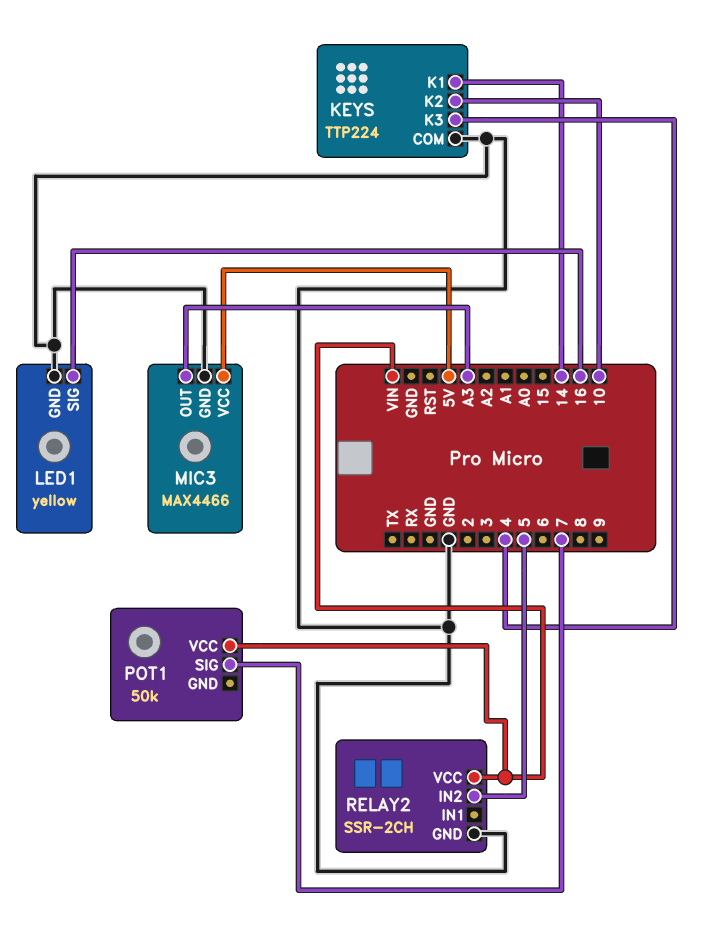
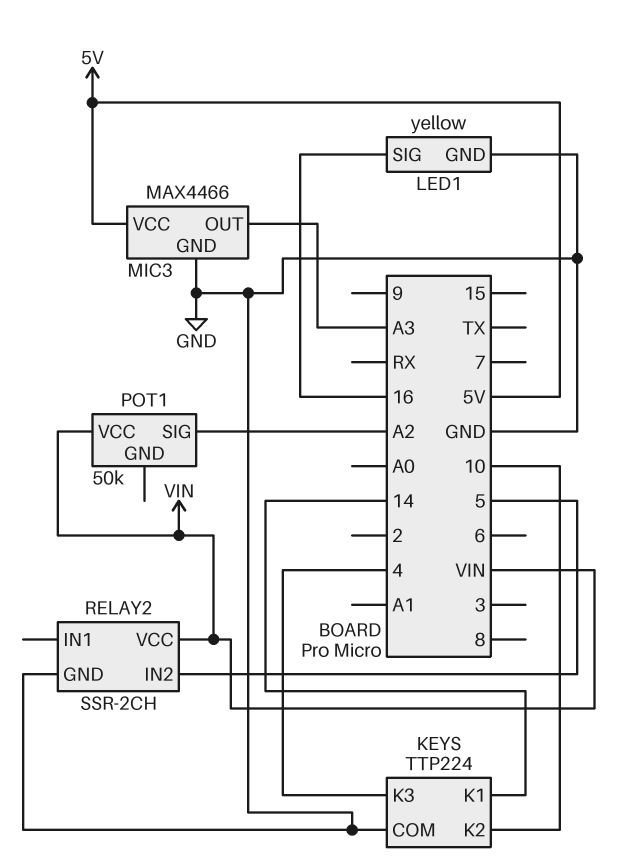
POT1 pin SIG: 7 -> A2

